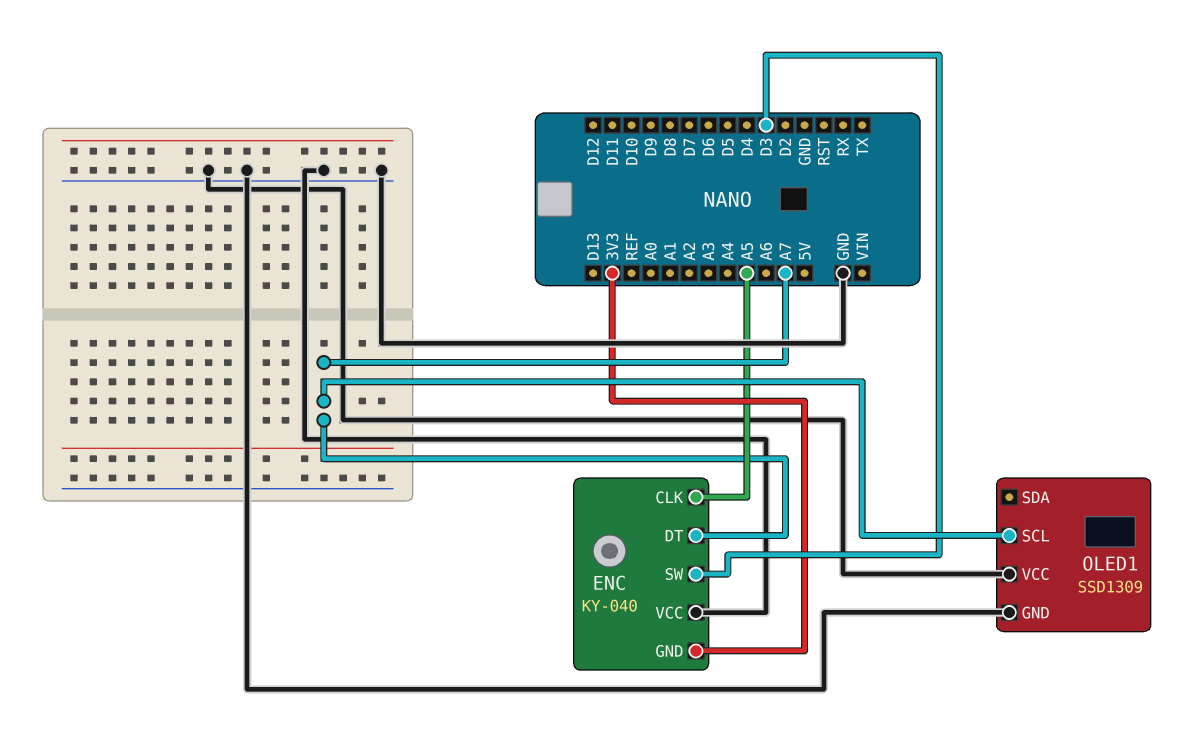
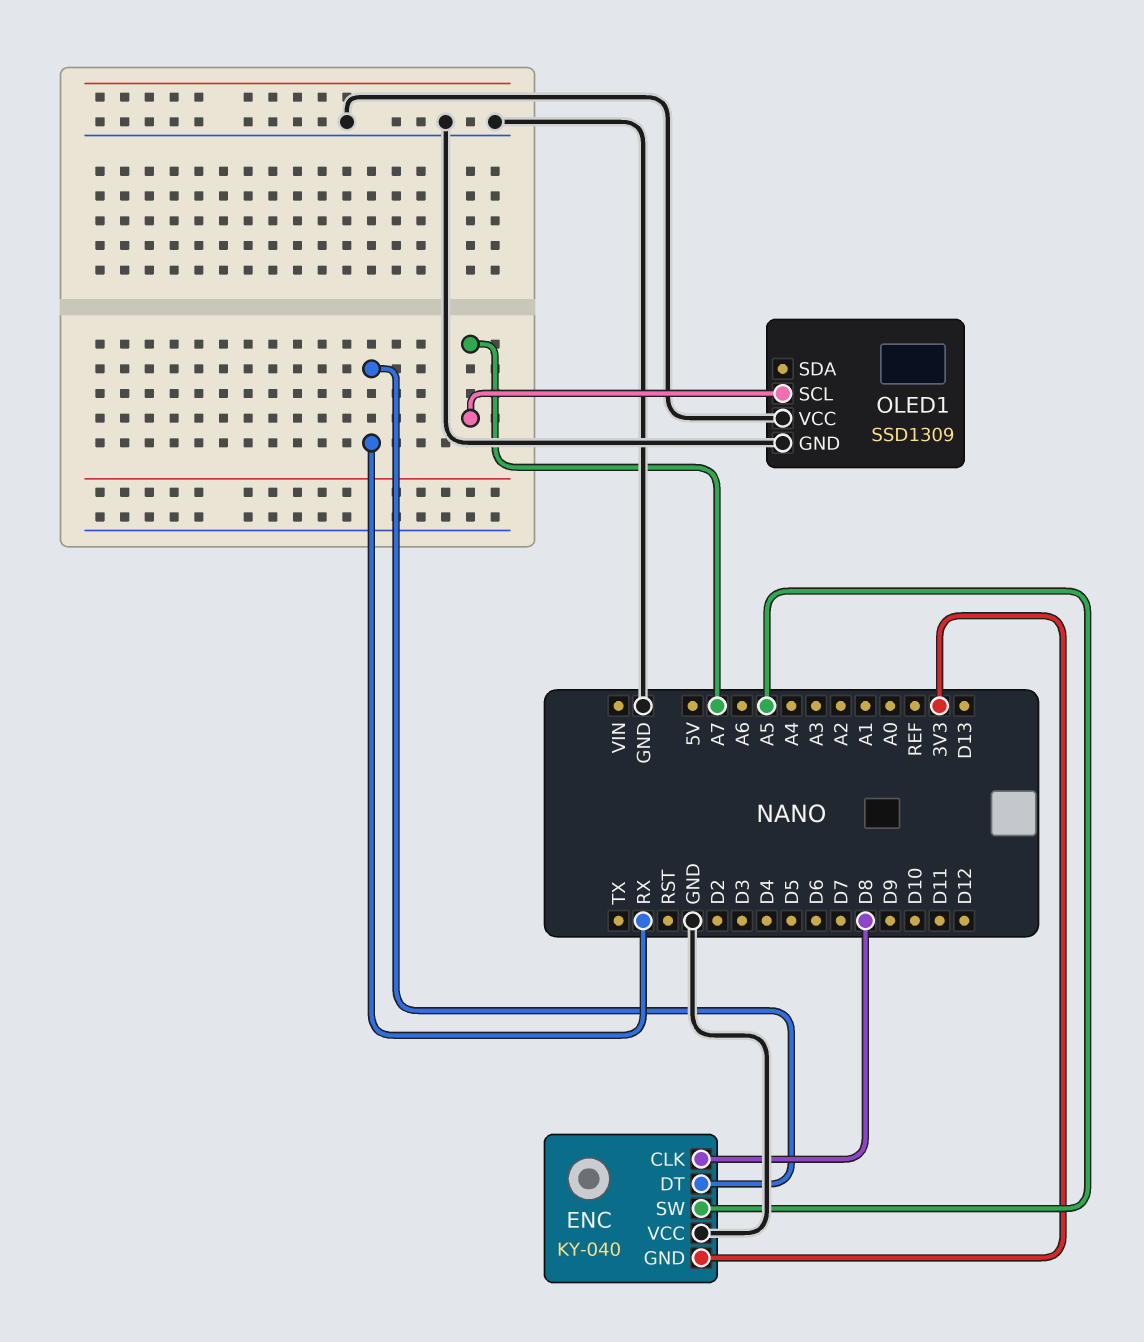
ENC pin CLK: A5 -> D8
ENC pin DT: A7 -> RX
ENC pin SW: D3 -> A5

